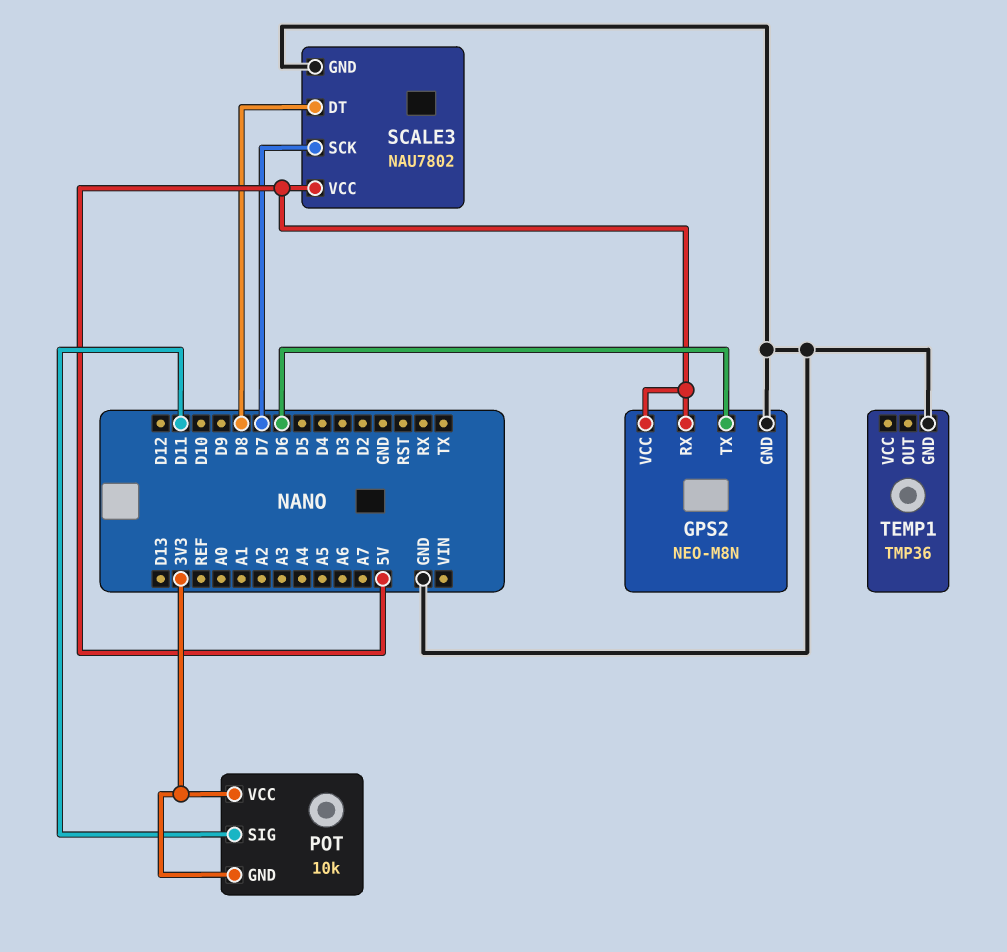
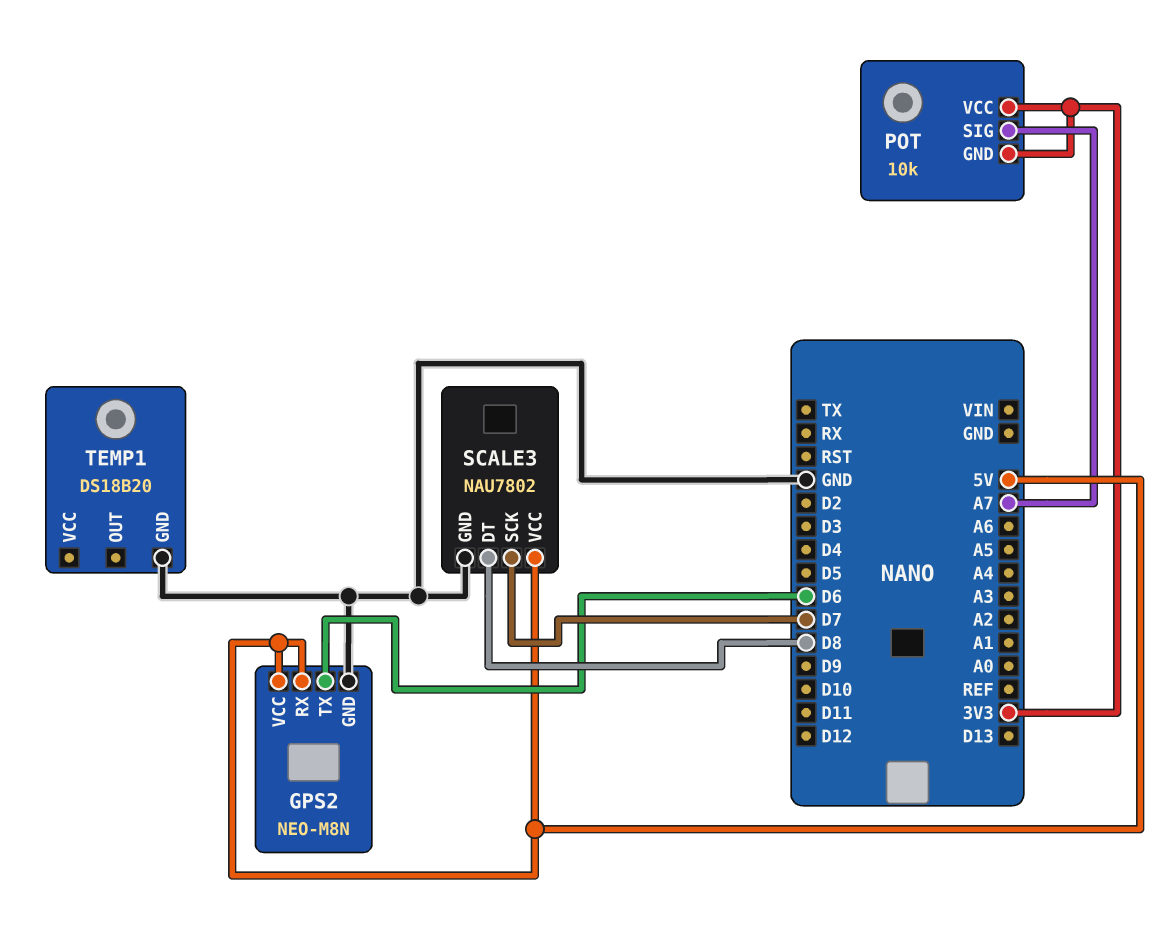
POT pin SIG: D11 -> A7
TEMP1: TMP36 -> DS18B20

